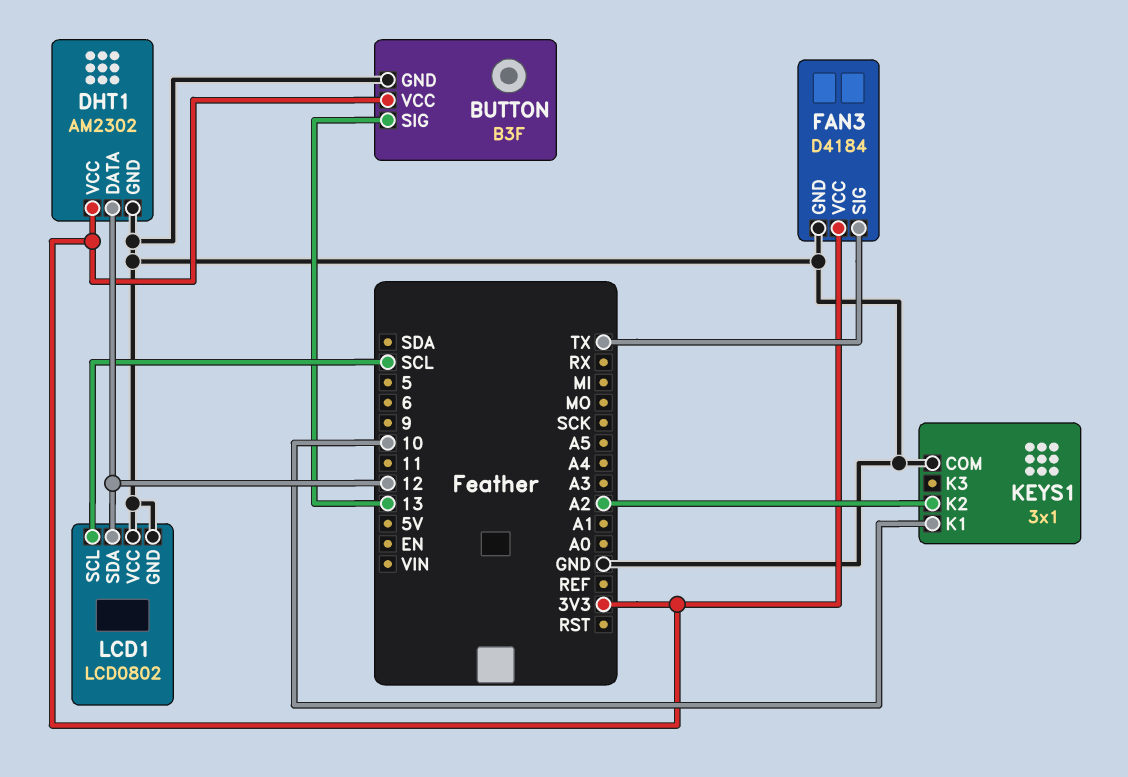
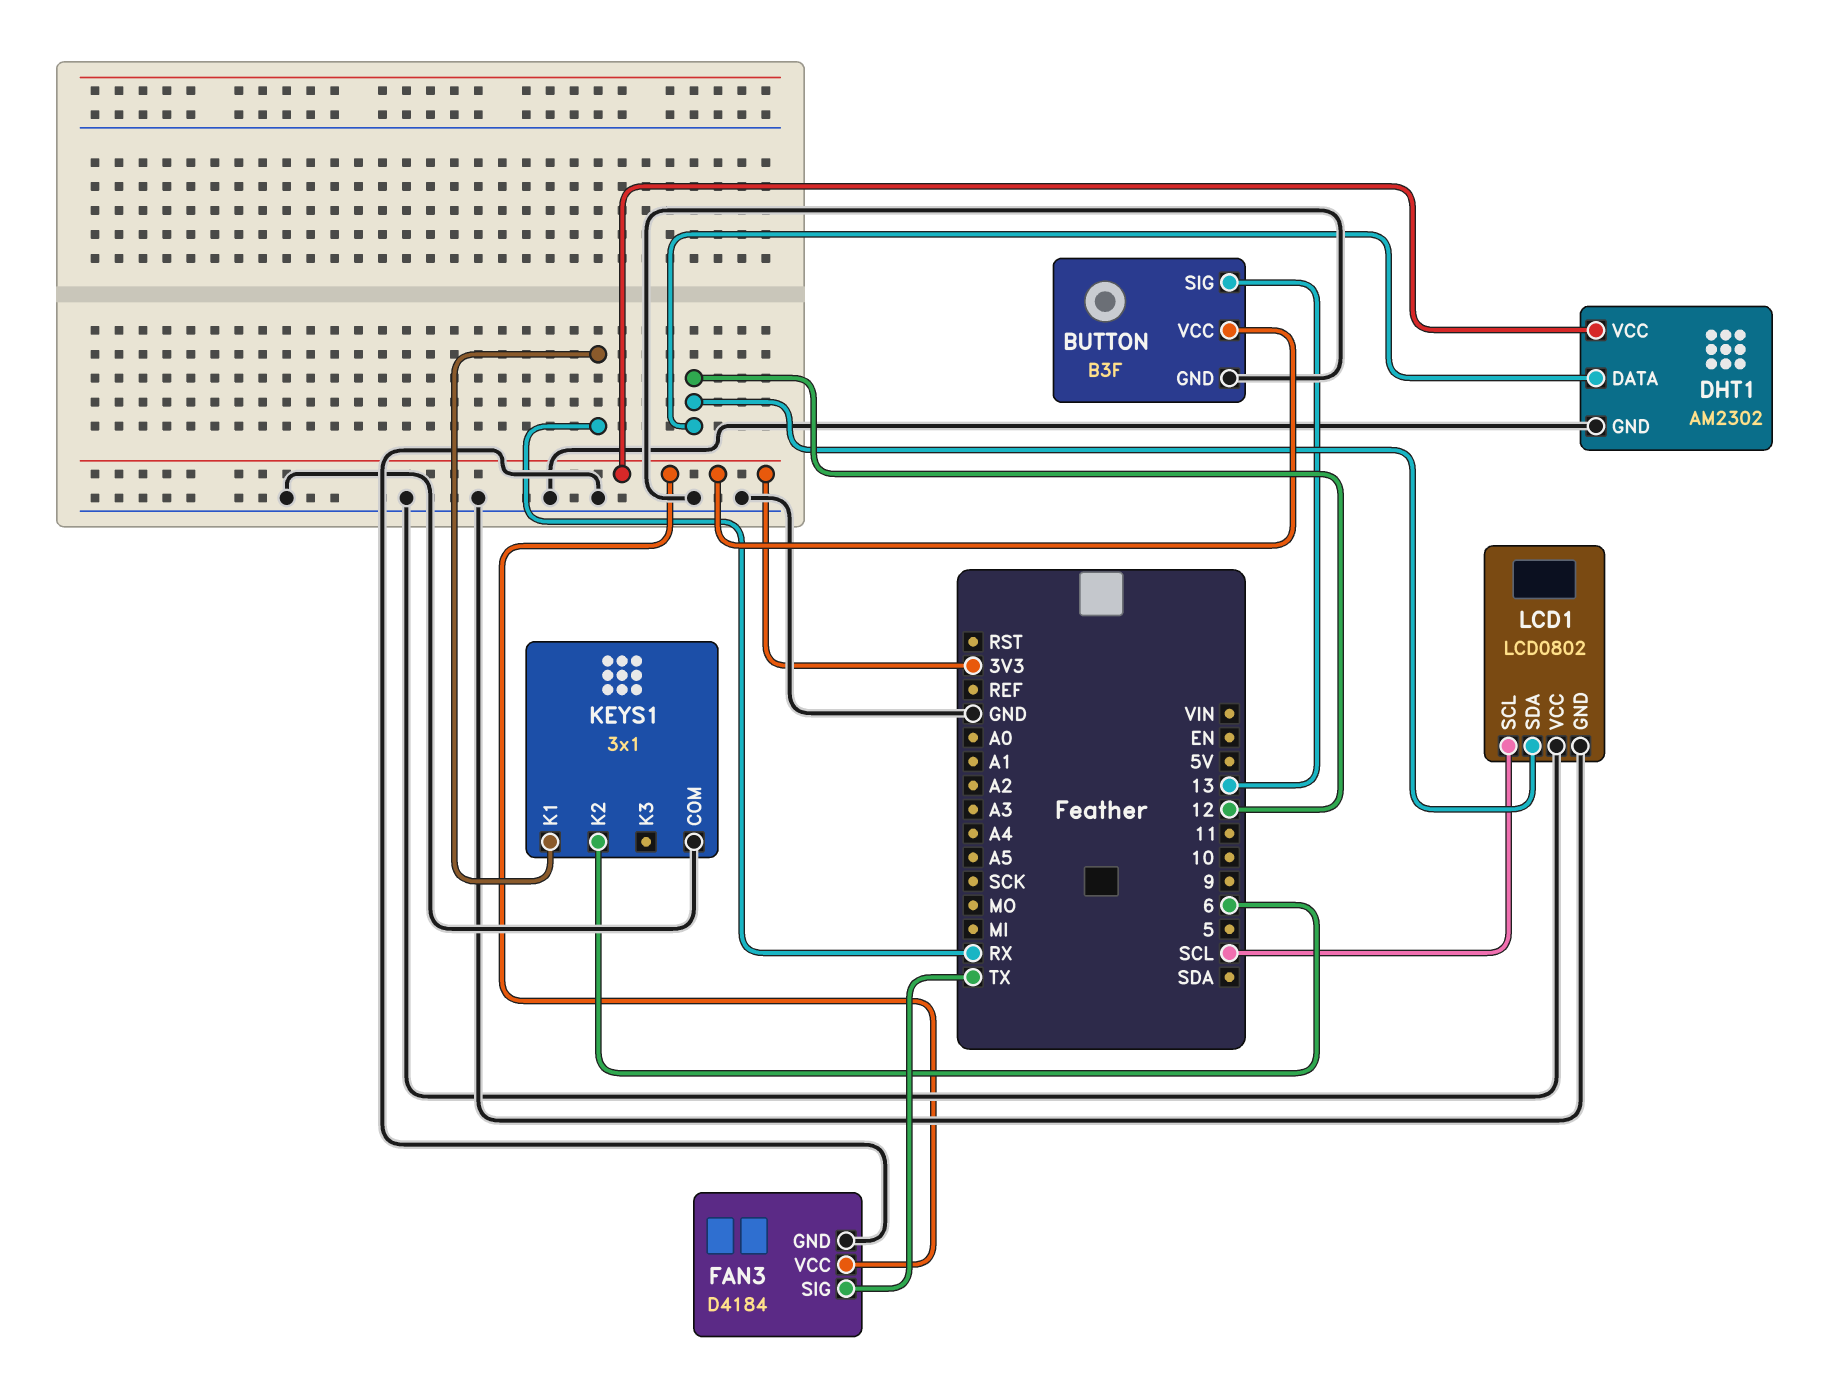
KEYS1 pin K1: 10 -> RX
KEYS1 pin K2: A2 -> 6

